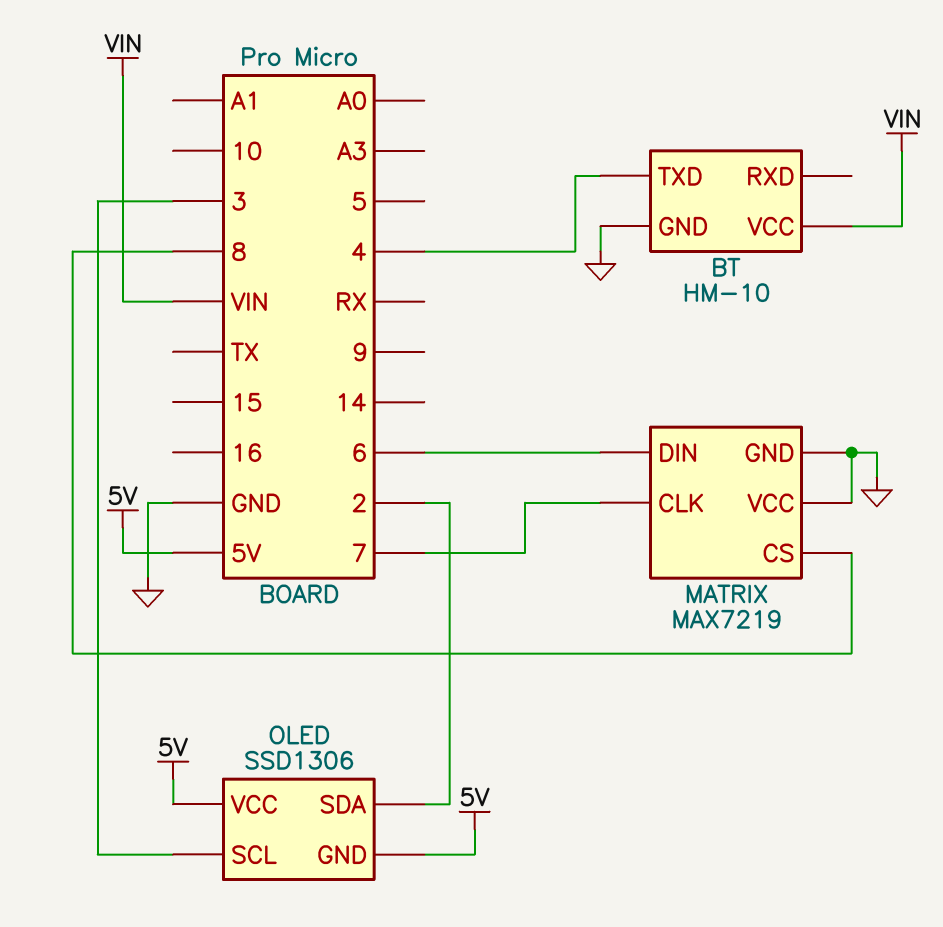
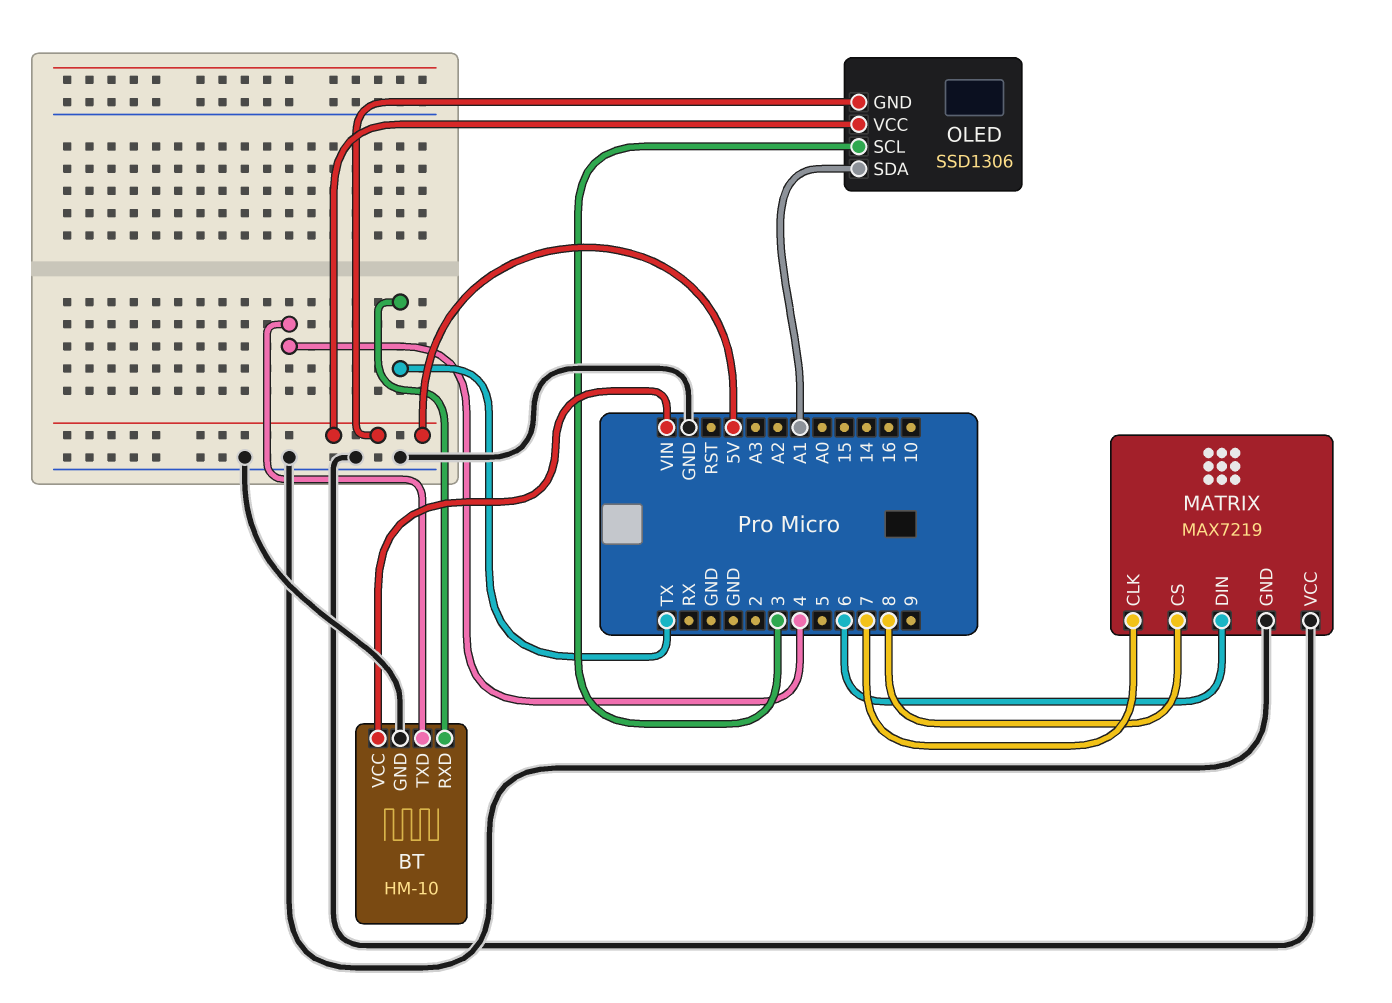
BT pin RXD: none -> TX
OLED pin SDA: 2 -> A1

